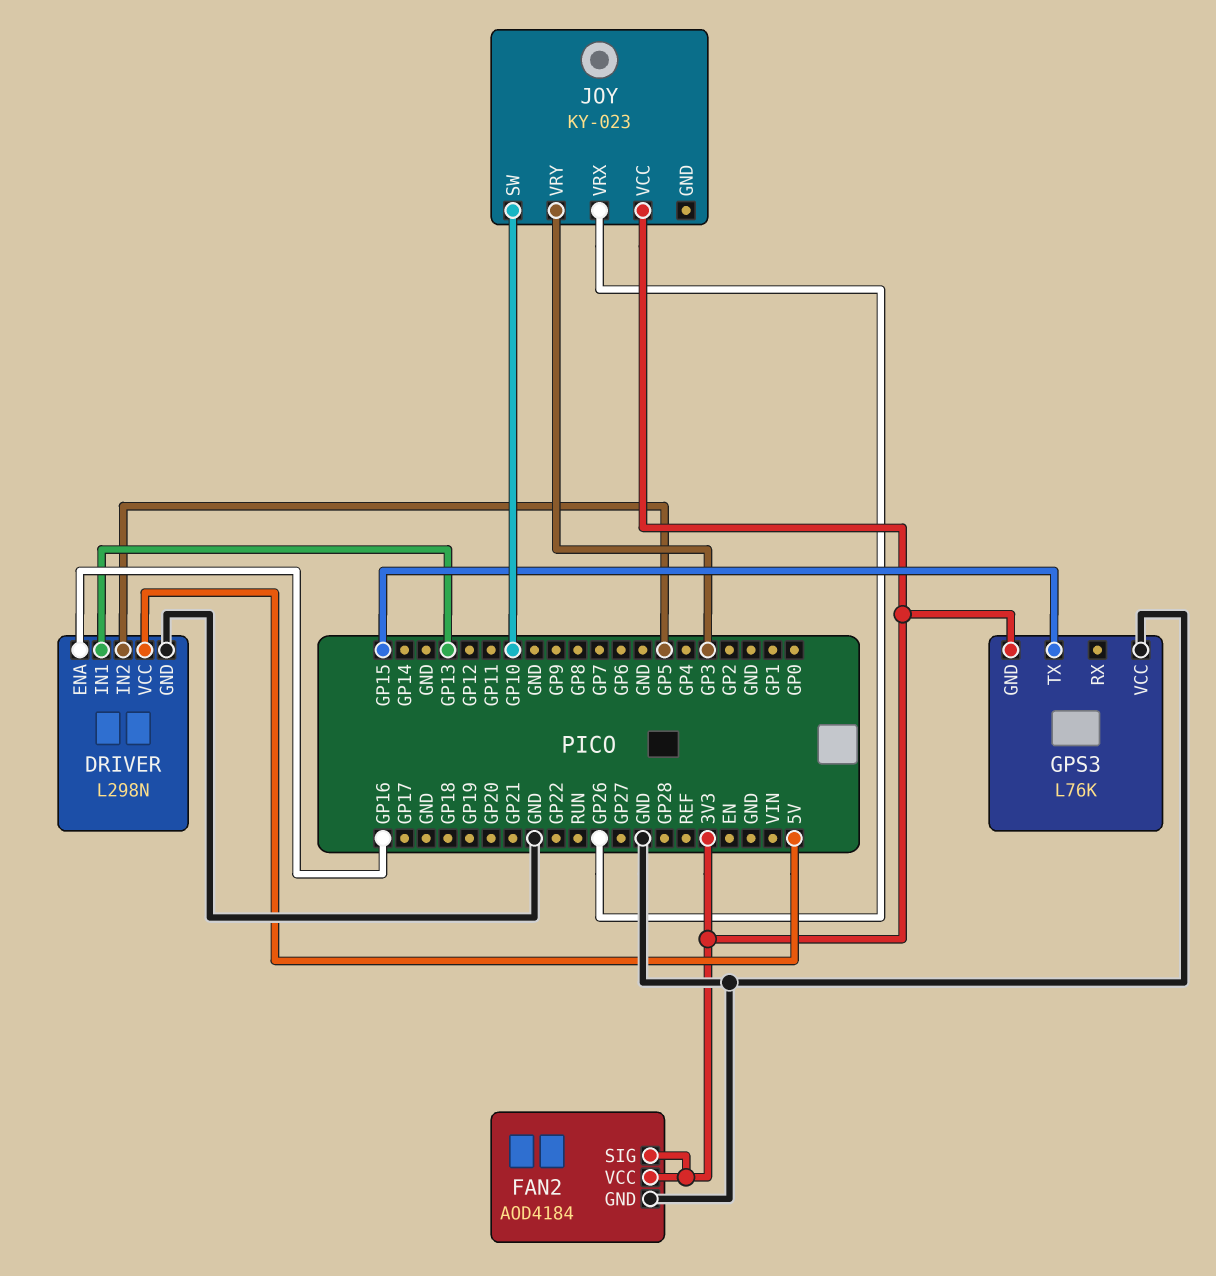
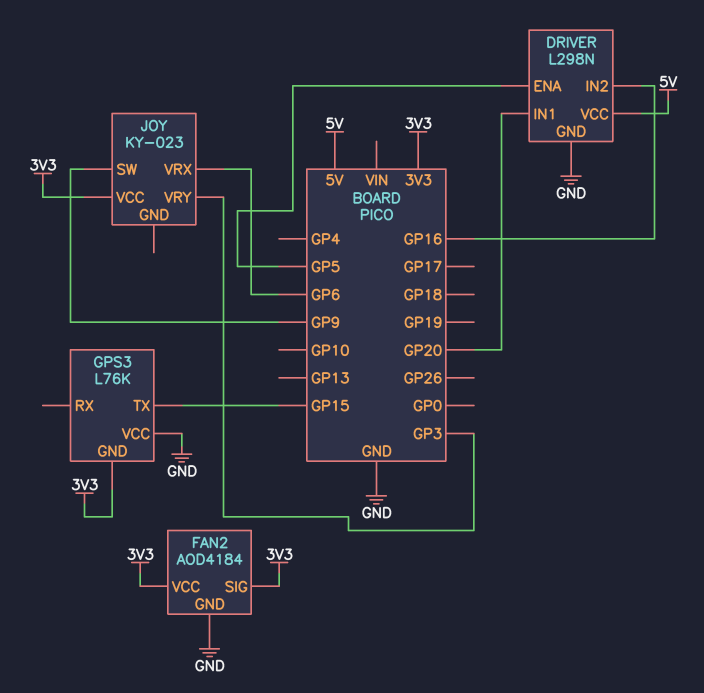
DRIVER pin ENA: GP16 -> GP5
DRIVER pin IN1: GP13 -> GP20
DRIVER pin IN2: GP5 -> GP16
JOY pin SW: GP10 -> GP9
JOY pin VRX: GP26 -> GP6

